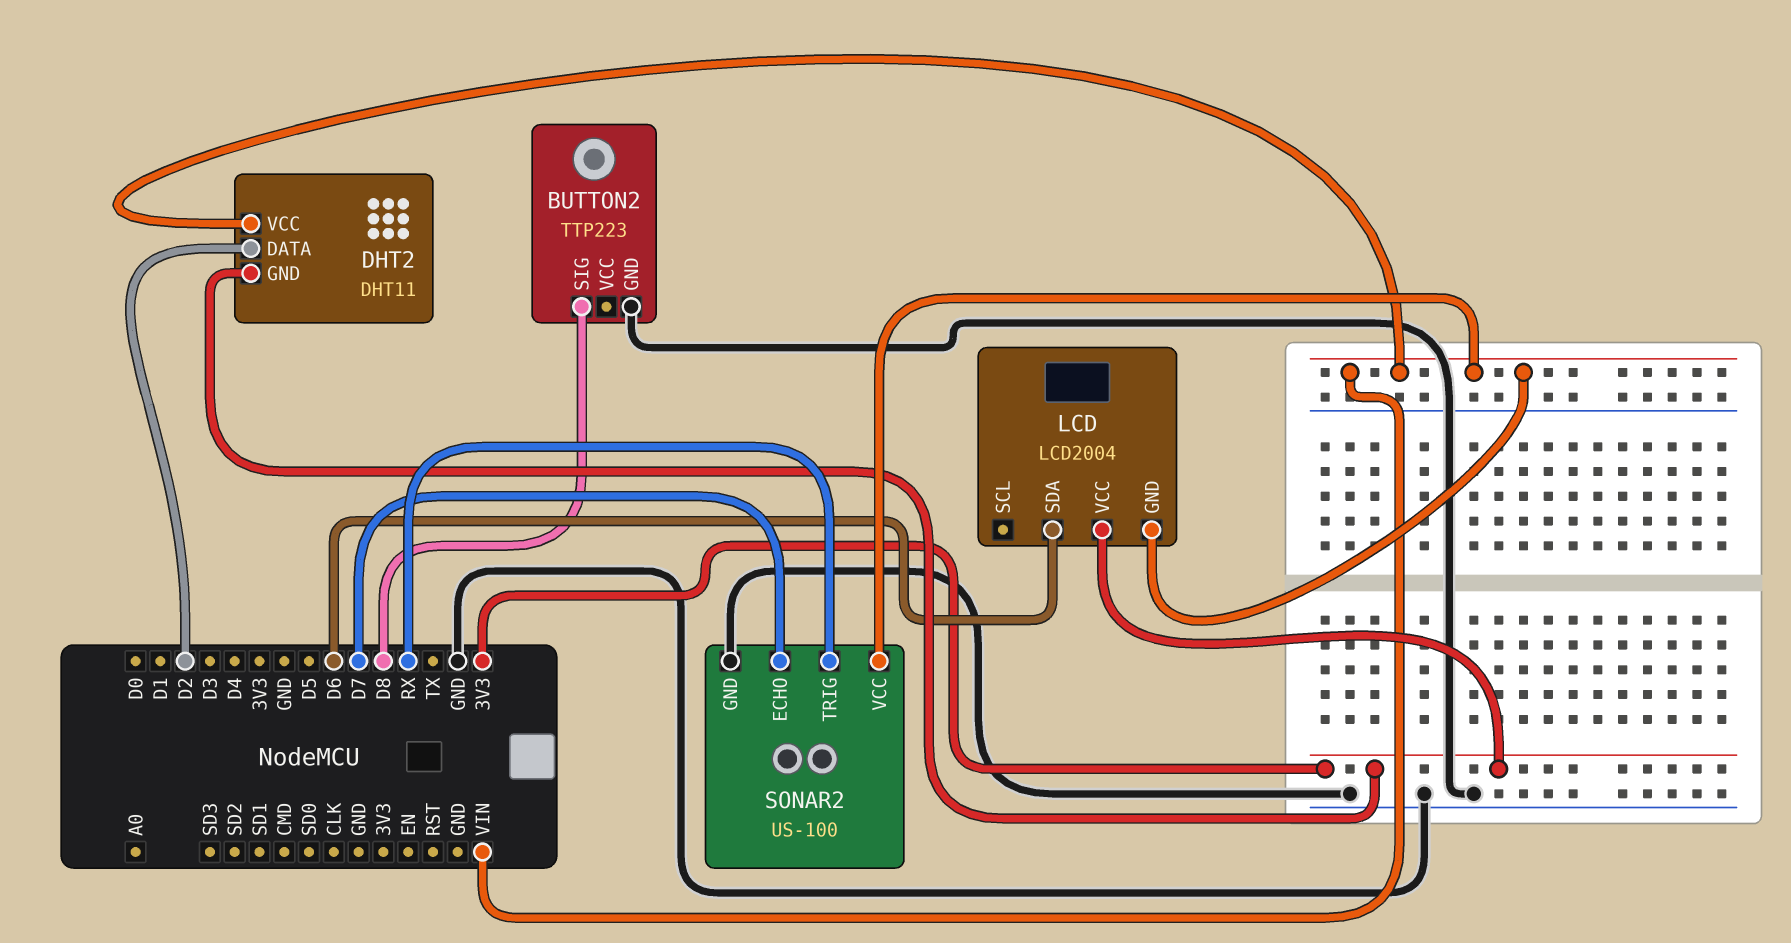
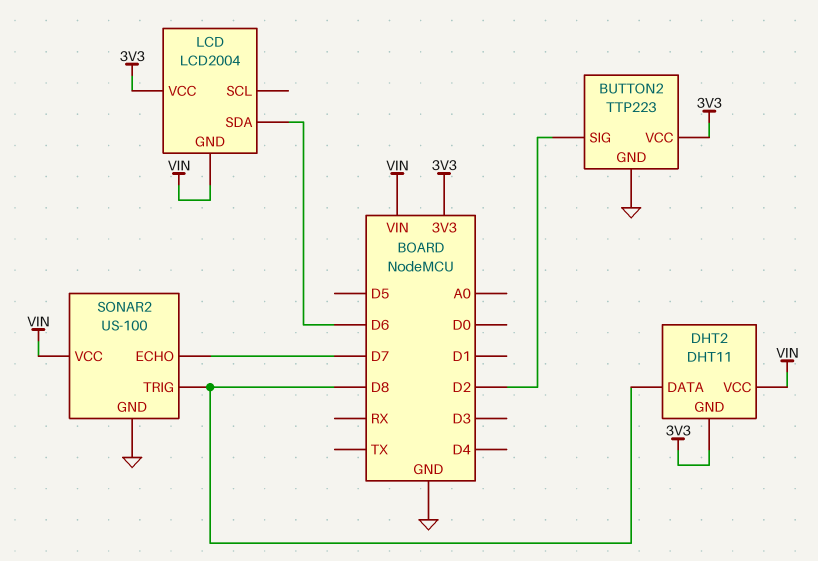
BUTTON2 pin SIG: D8 -> D2
BUTTON2 pin VCC: none -> 3V3
DHT2 pin DATA: D2 -> D8
SONAR2 pin TRIG: RX -> D8

